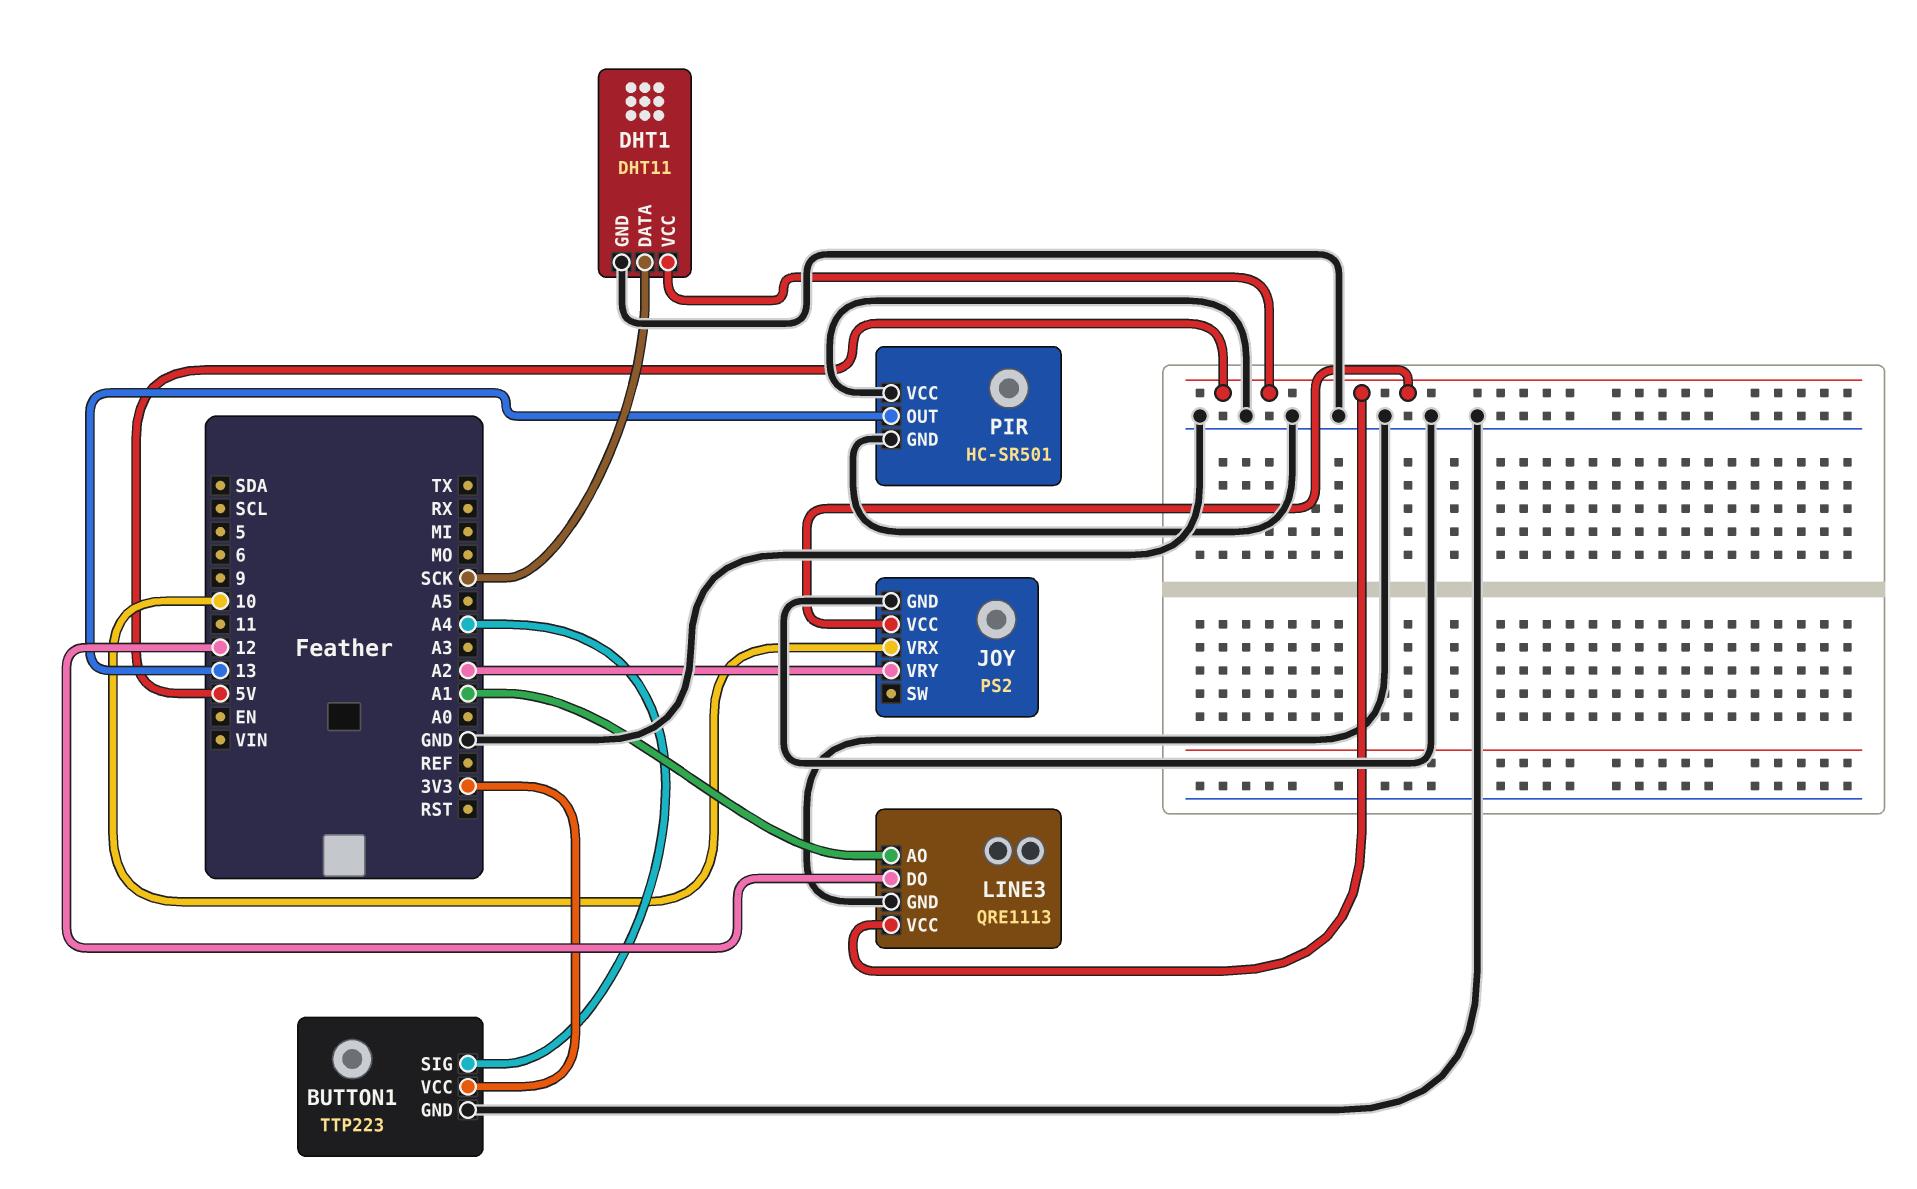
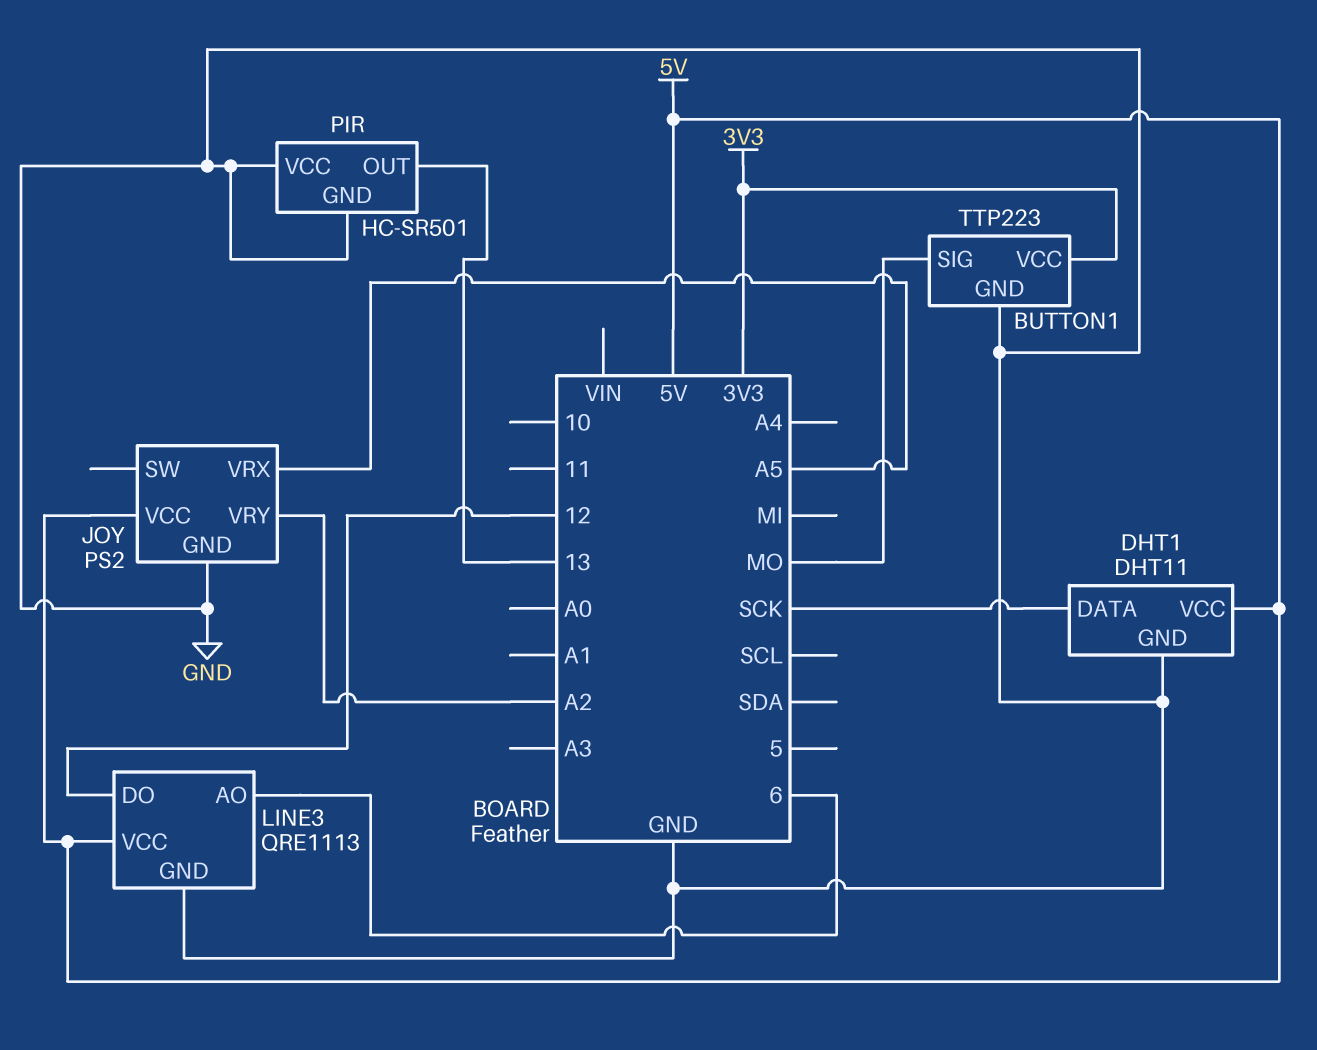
BUTTON1 pin SIG: A4 -> MO
JOY pin VRX: 10 -> A5
LINE3 pin AO: A1 -> 6

